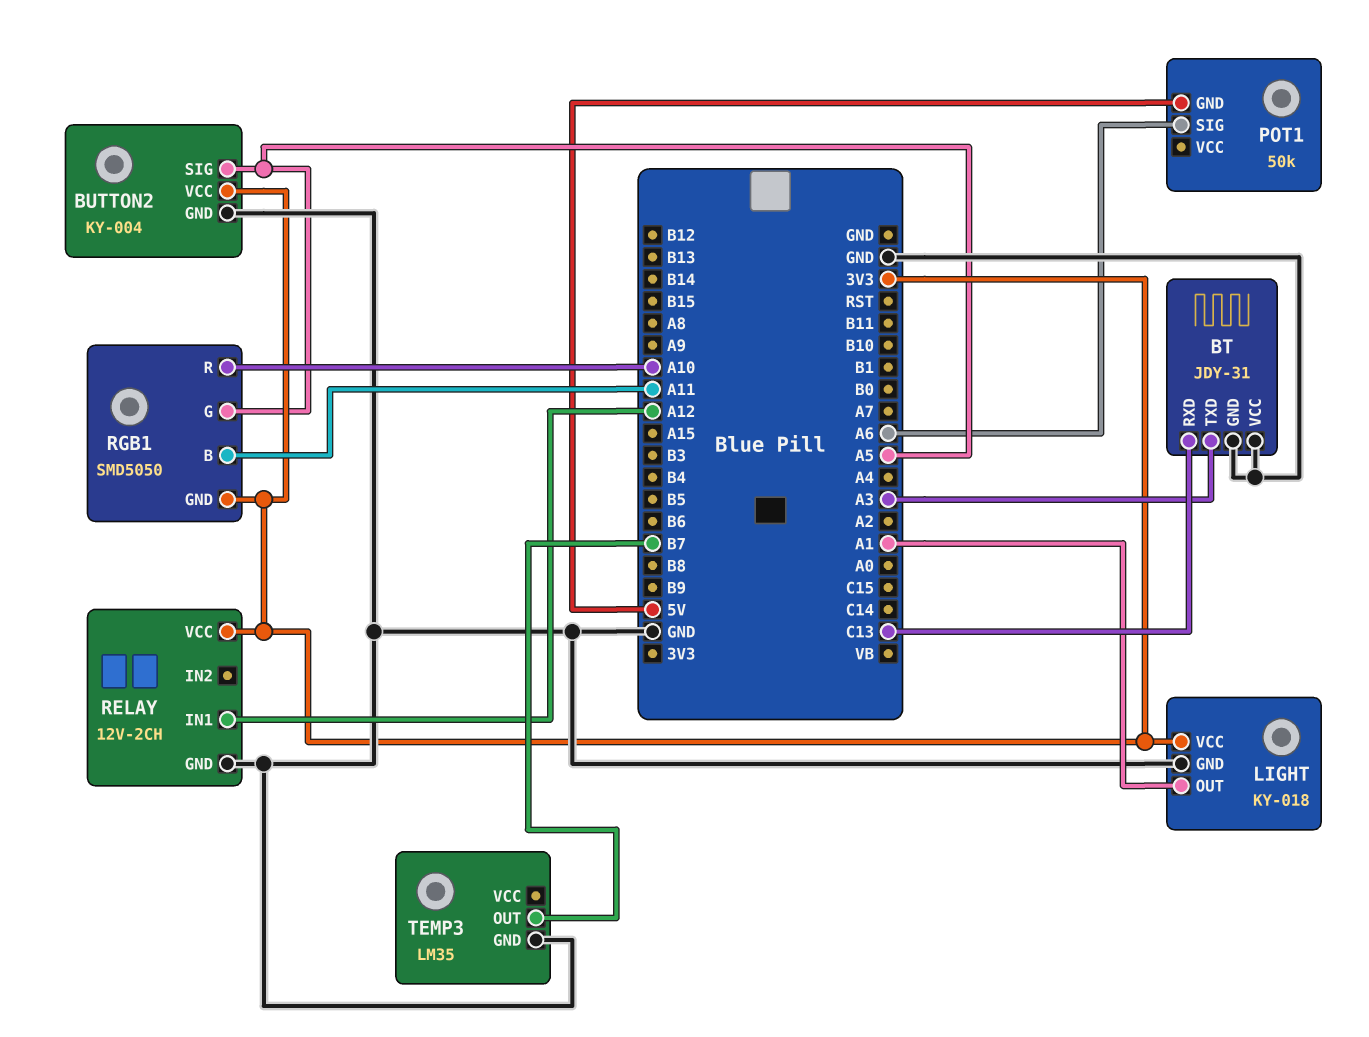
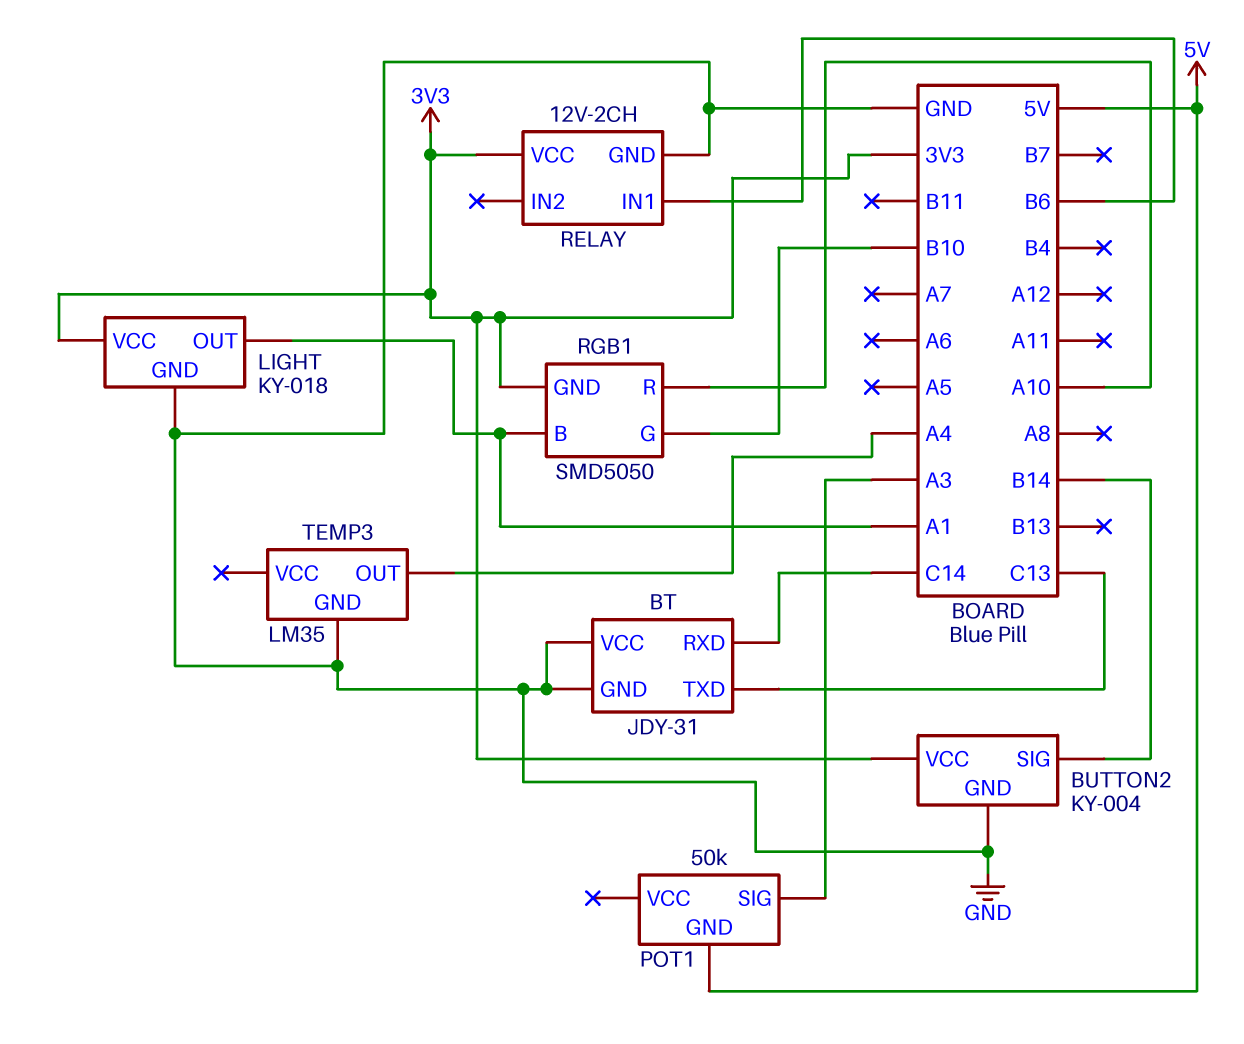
BT pin RXD: C13 -> C14
BT pin TXD: A3 -> C13
BUTTON2 pin SIG: A5 -> B14
POT1 pin SIG: A6 -> A3
RELAY pin IN1: A12 -> B6
RGB1 pin B: A11 -> A1
RGB1 pin G: A5 -> B10
TEMP3 pin OUT: B7 -> A4

